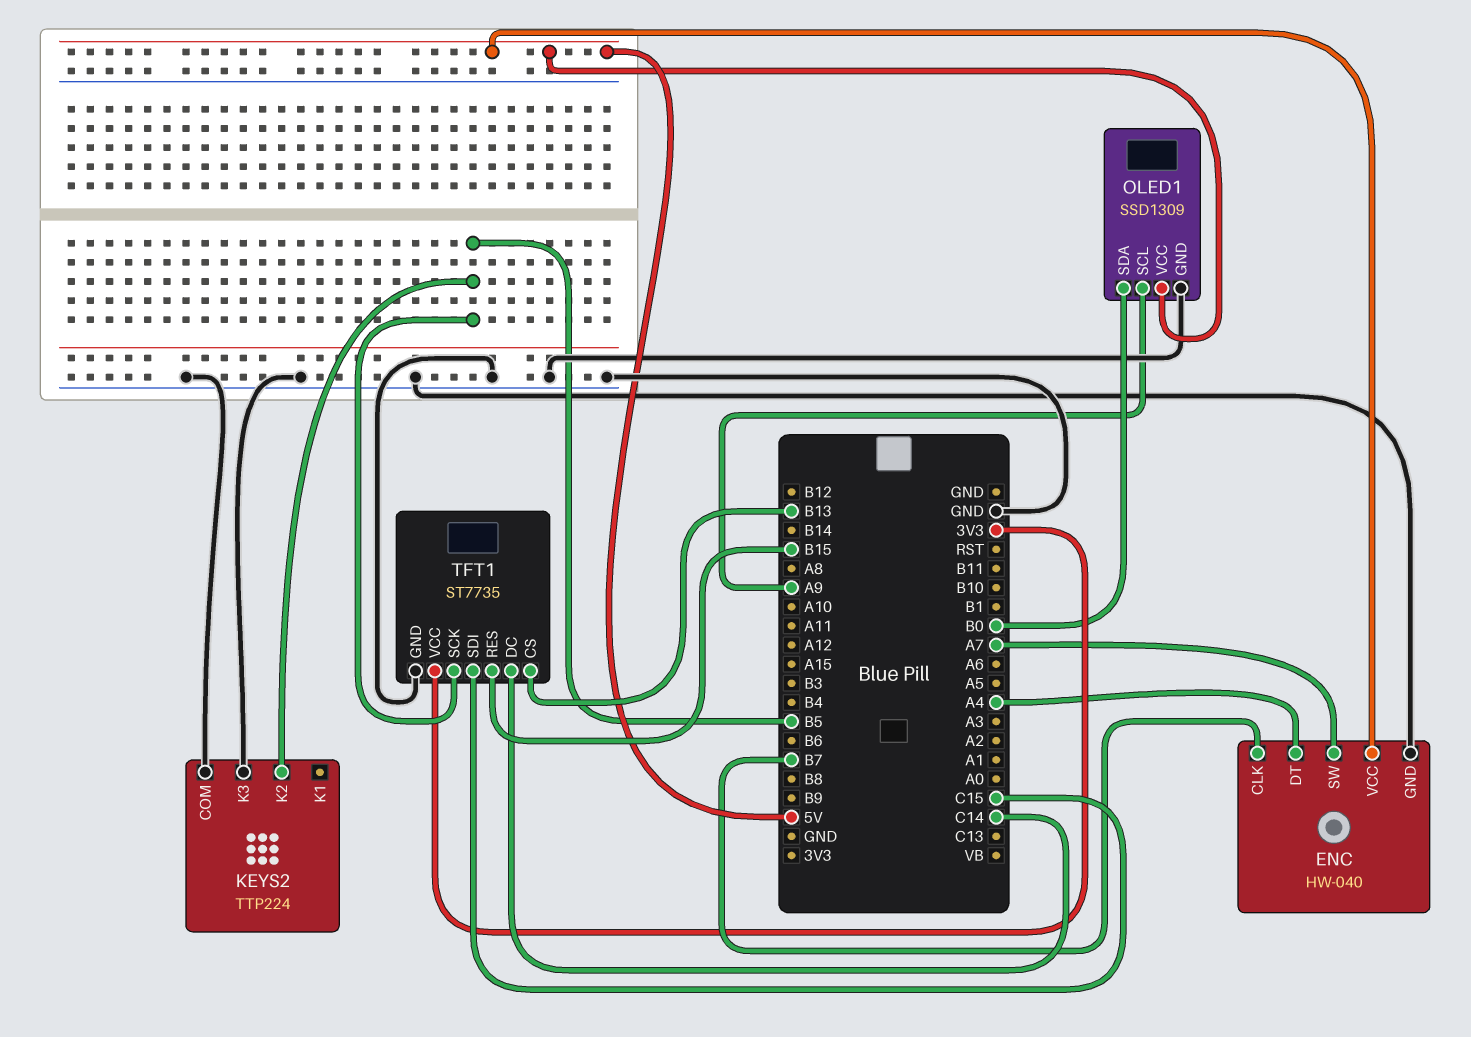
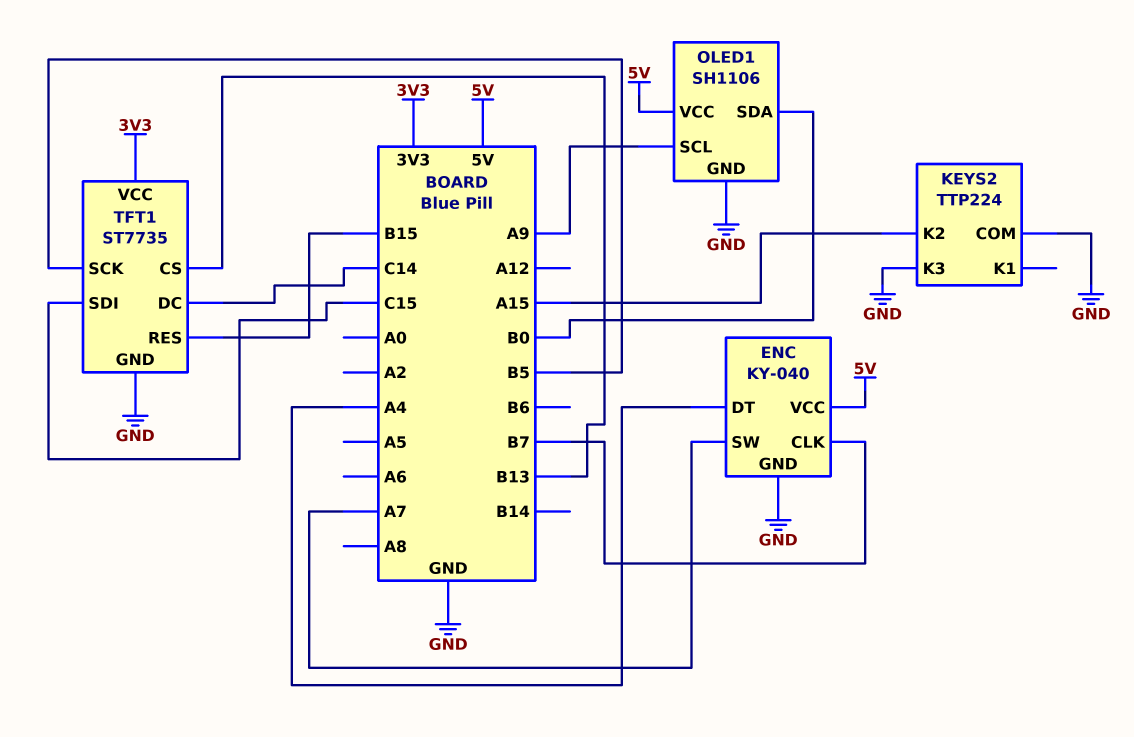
ENC: HW-040 -> KY-040
KEYS2 pin K2: B5 -> A15
OLED1: SSD1309 -> SH1106

